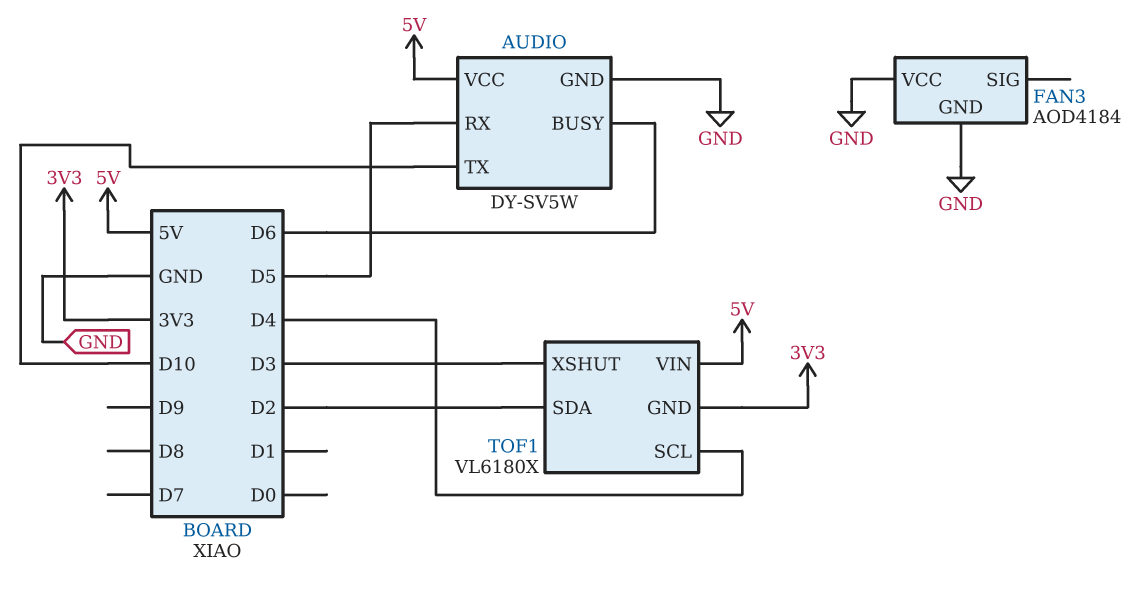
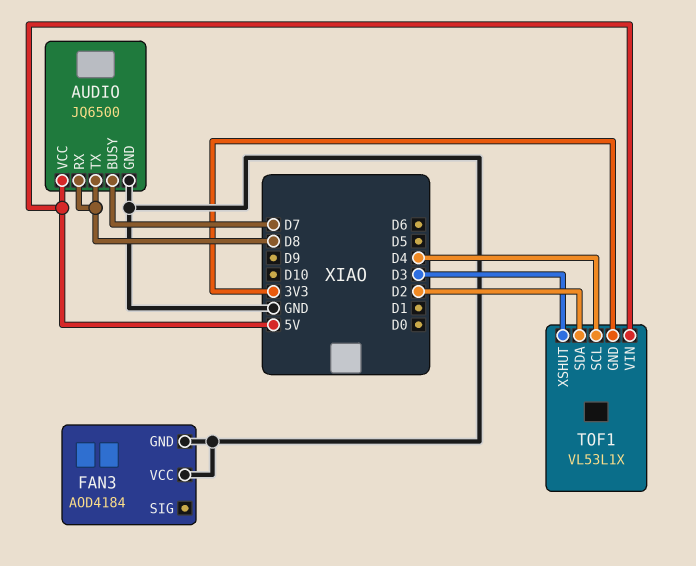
AUDIO: DY-SV5W -> JQ6500
AUDIO pin BUSY: D6 -> D7
AUDIO pin RX: D5 -> D8
AUDIO pin TX: D10 -> D8
TOF1: VL6180X -> VL53L1X

